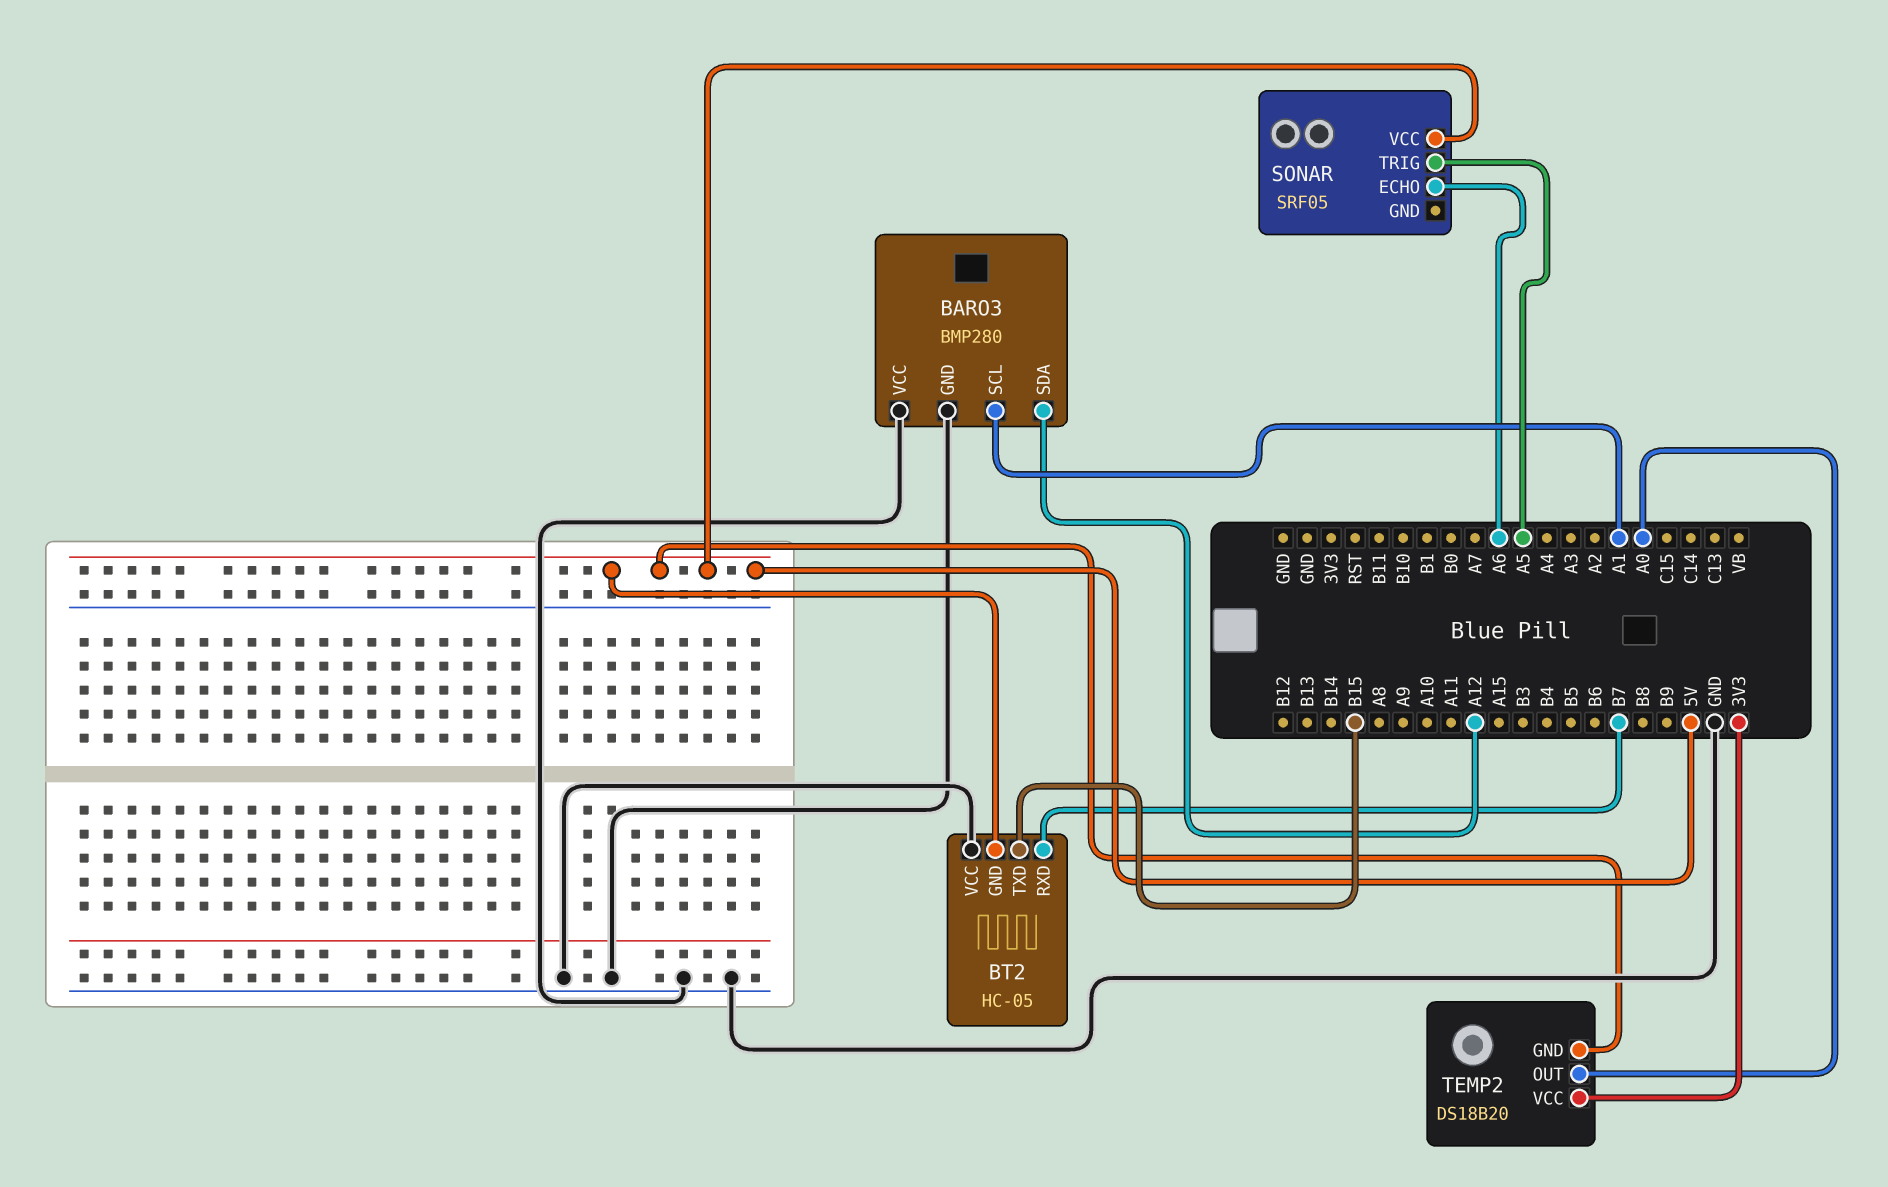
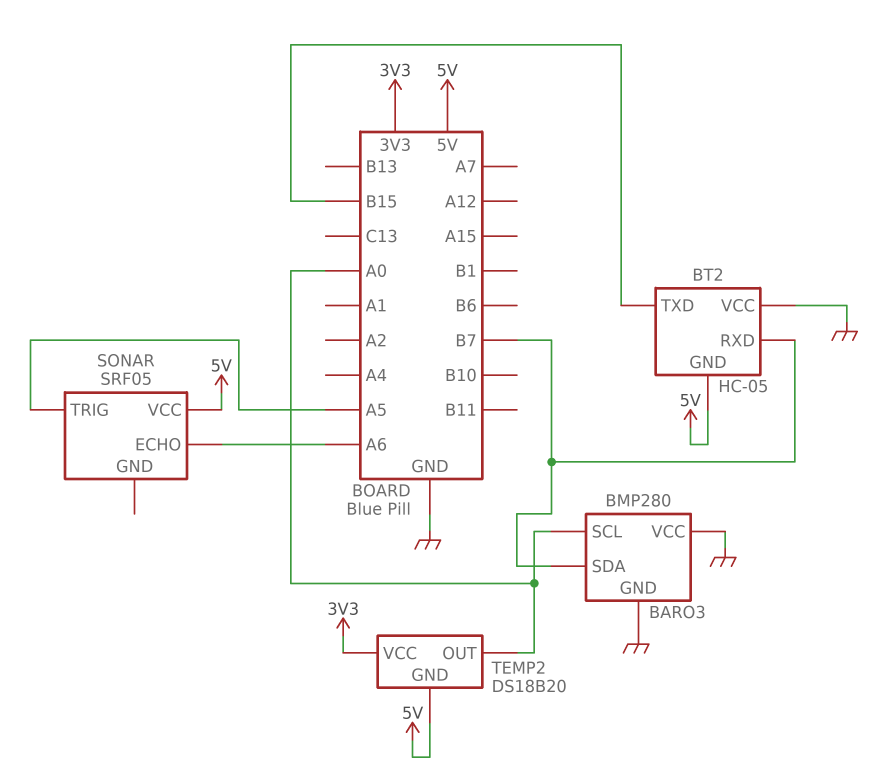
BARO3 pin SCL: A1 -> A0
BARO3 pin SDA: A12 -> B7

